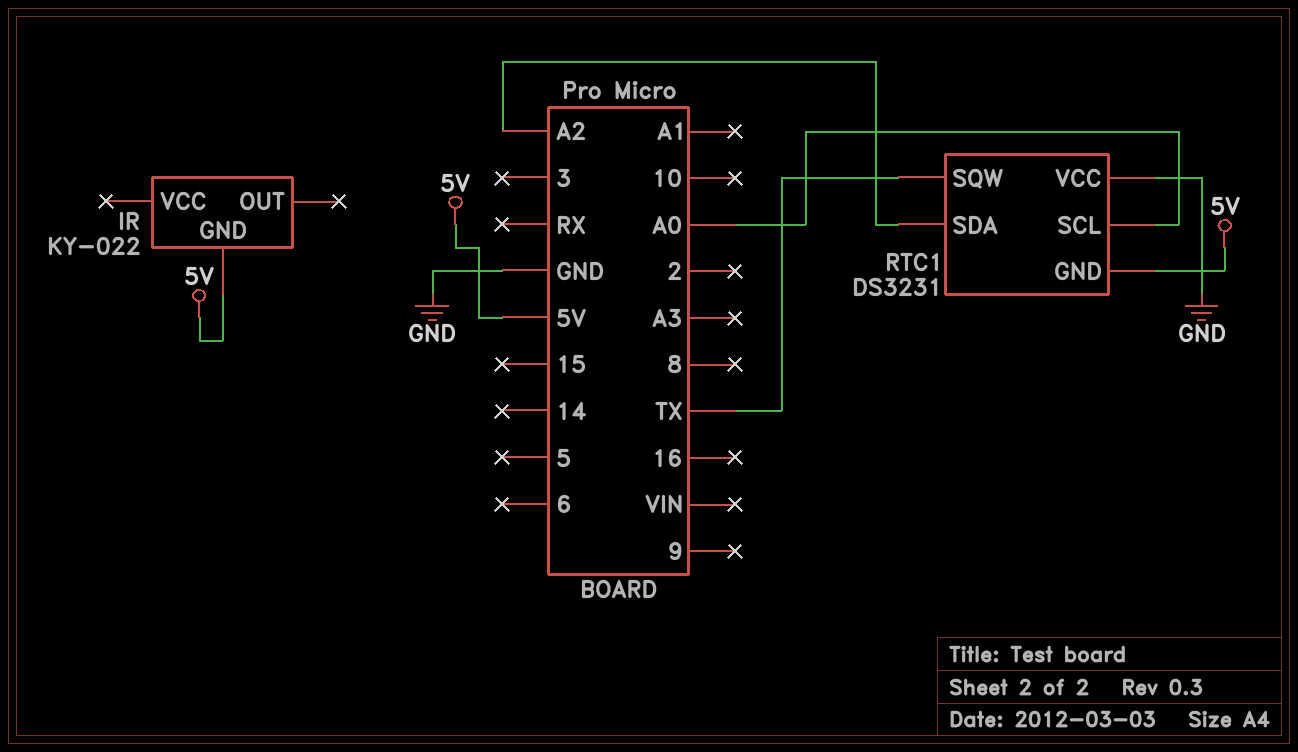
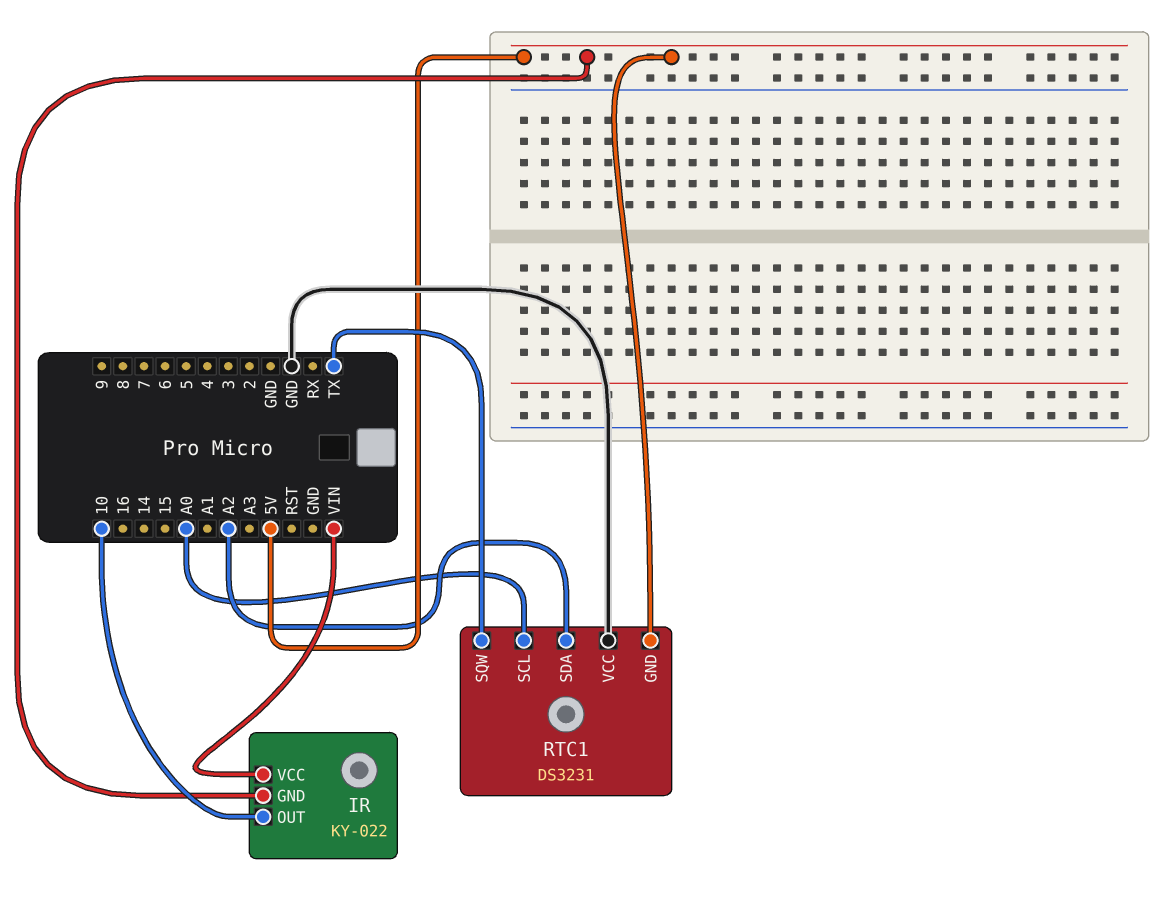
IR pin OUT: none -> 10
IR pin VCC: none -> VIN

